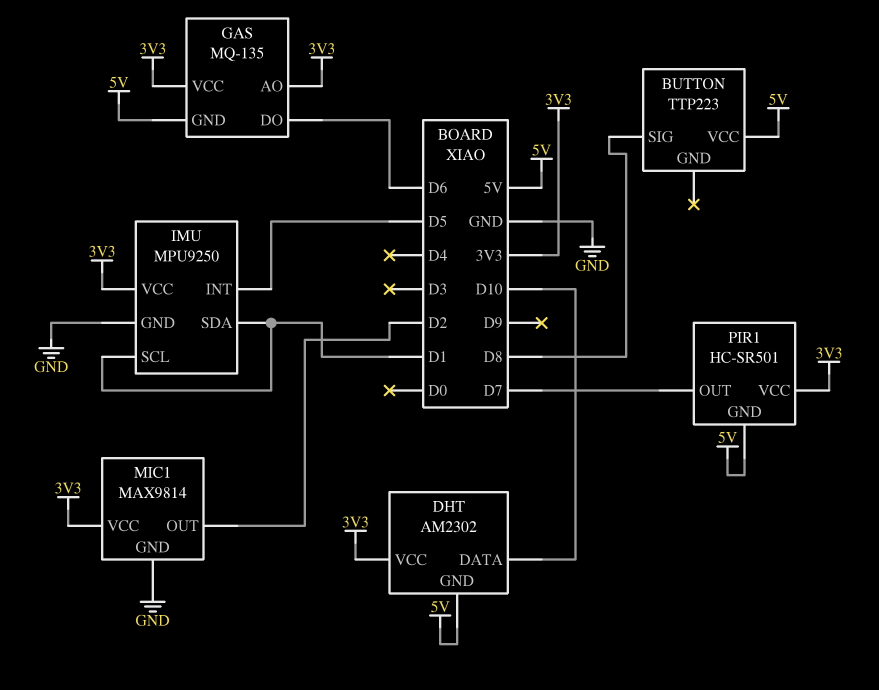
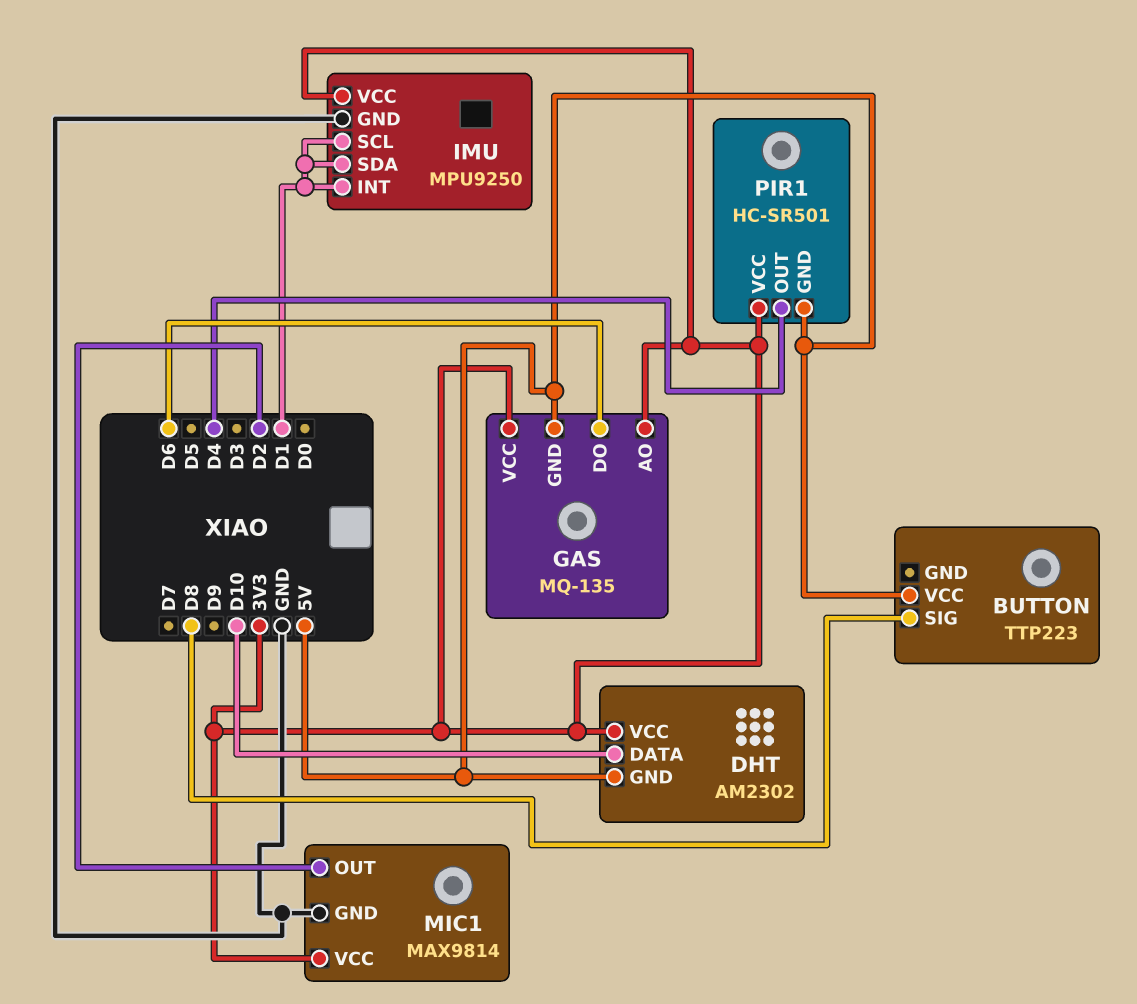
IMU pin INT: D5 -> D1
PIR1 pin OUT: D7 -> D4

